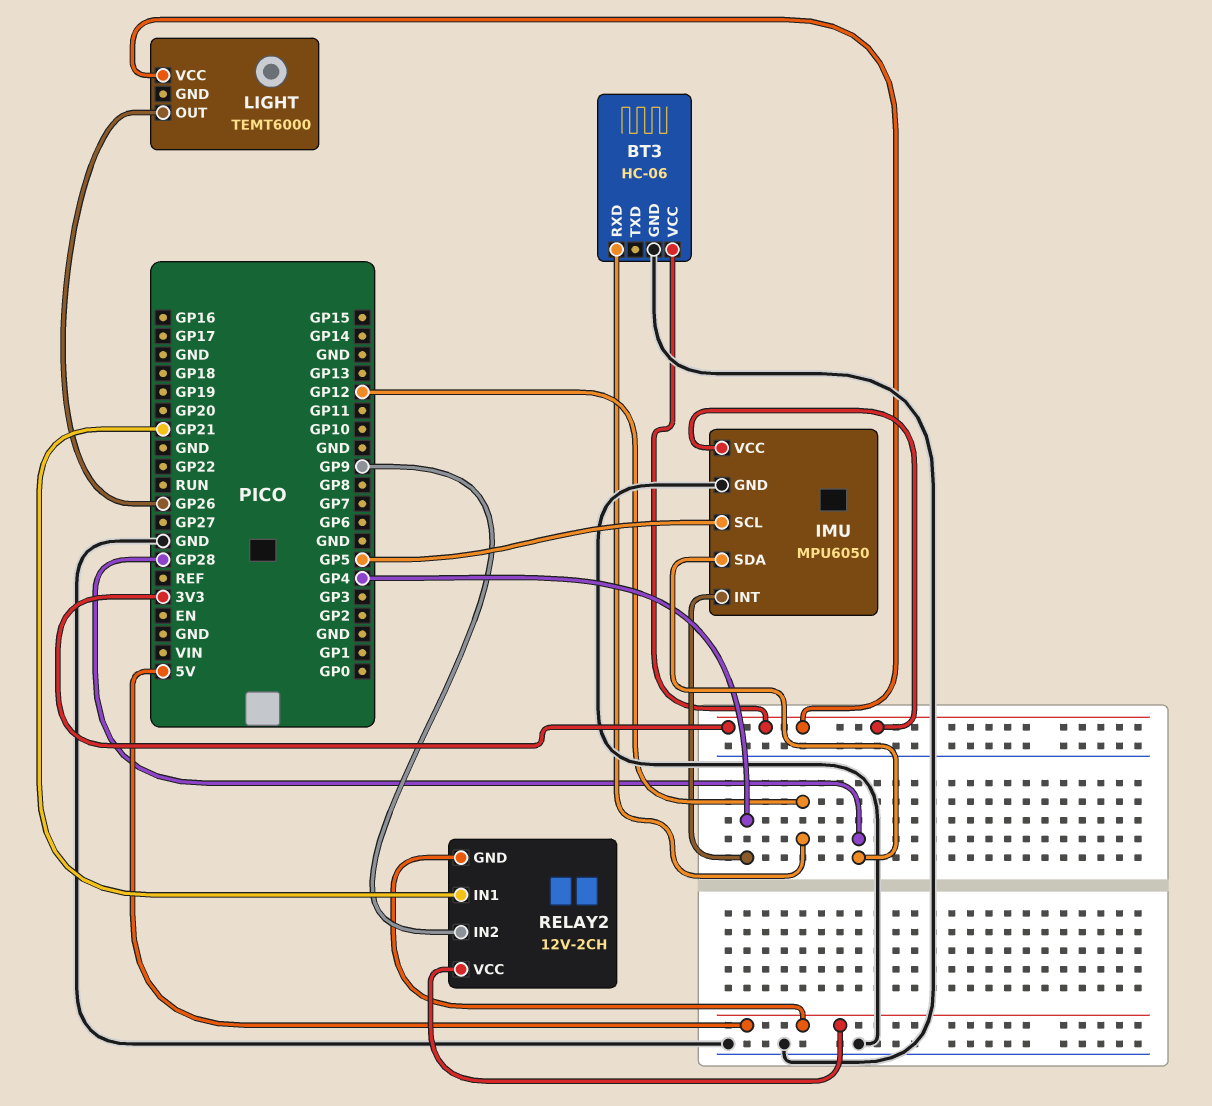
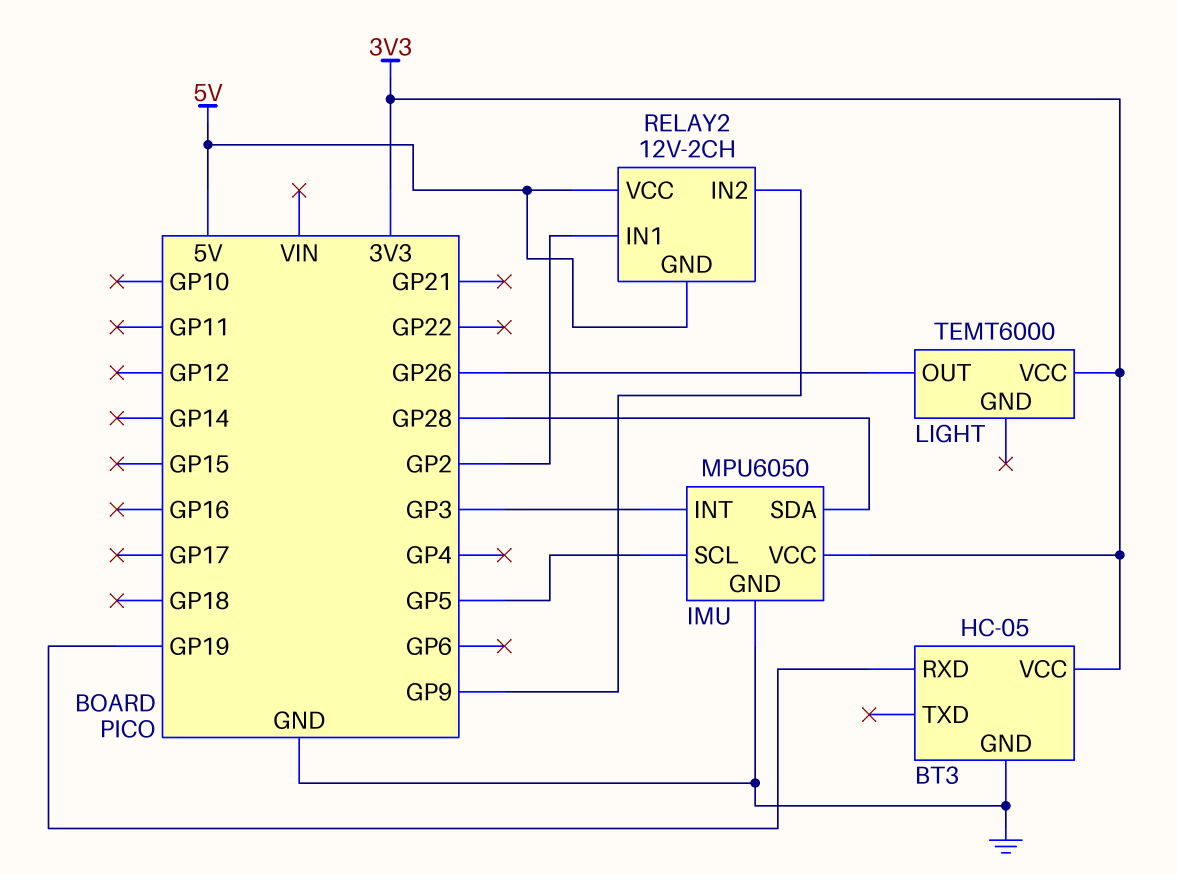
BT3: HC-06 -> HC-05
BT3 pin RXD: GP12 -> GP19
IMU pin INT: GP4 -> GP3
RELAY2 pin IN1: GP21 -> GP2

